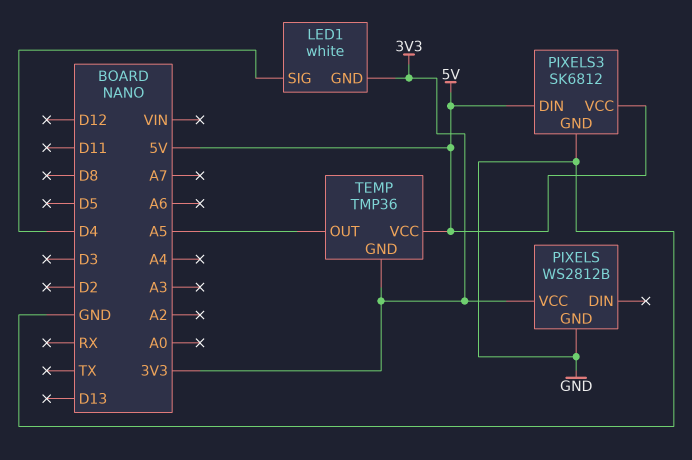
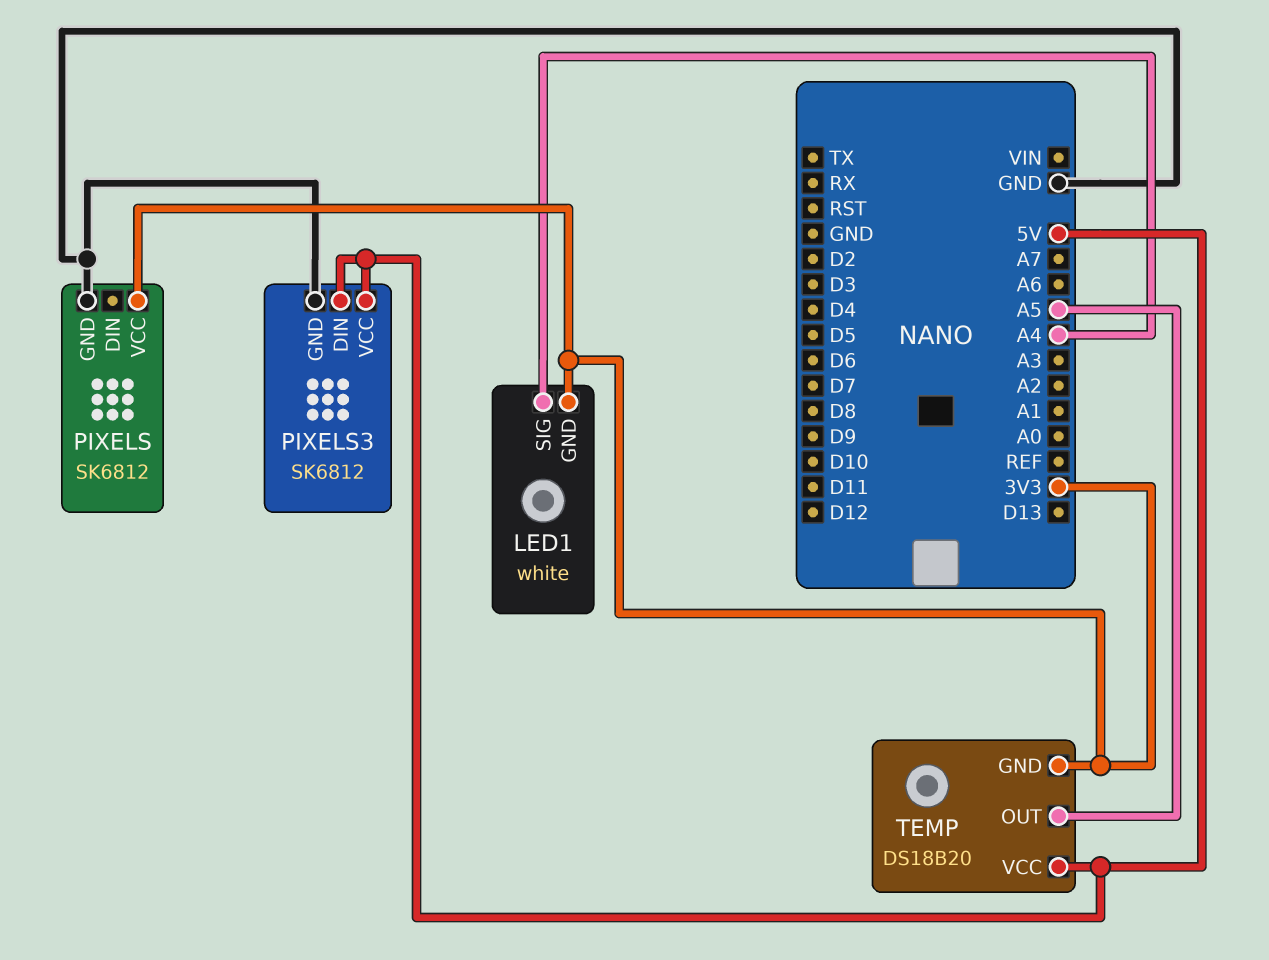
LED1 pin SIG: D4 -> A4
PIXELS: WS2812B -> SK6812
TEMP: TMP36 -> DS18B20

